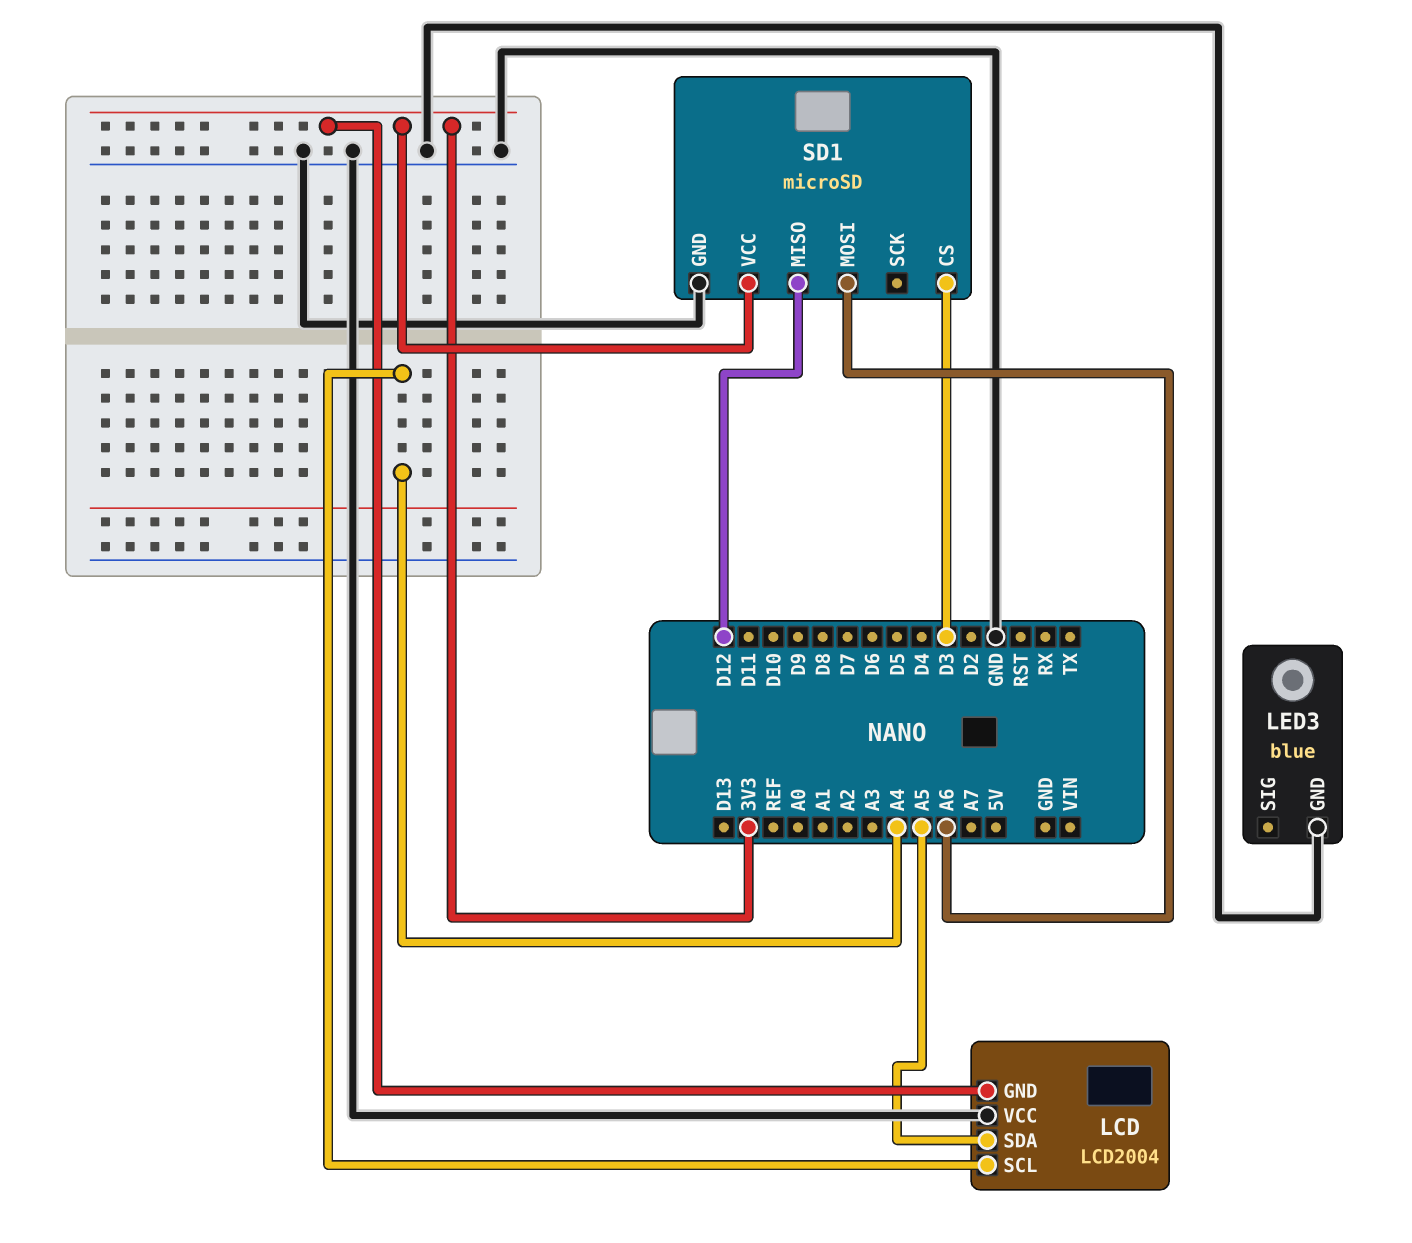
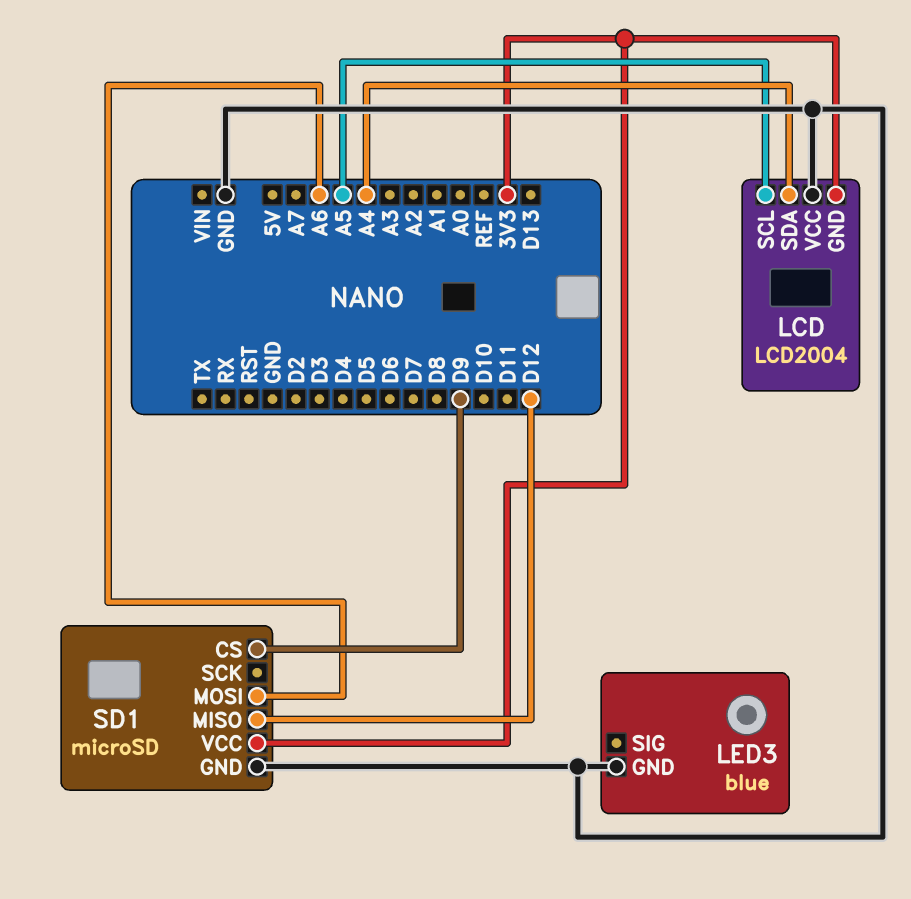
LCD pin SCL: A4 -> A5
LCD pin SDA: A5 -> A4
SD1 pin CS: D3 -> D9

